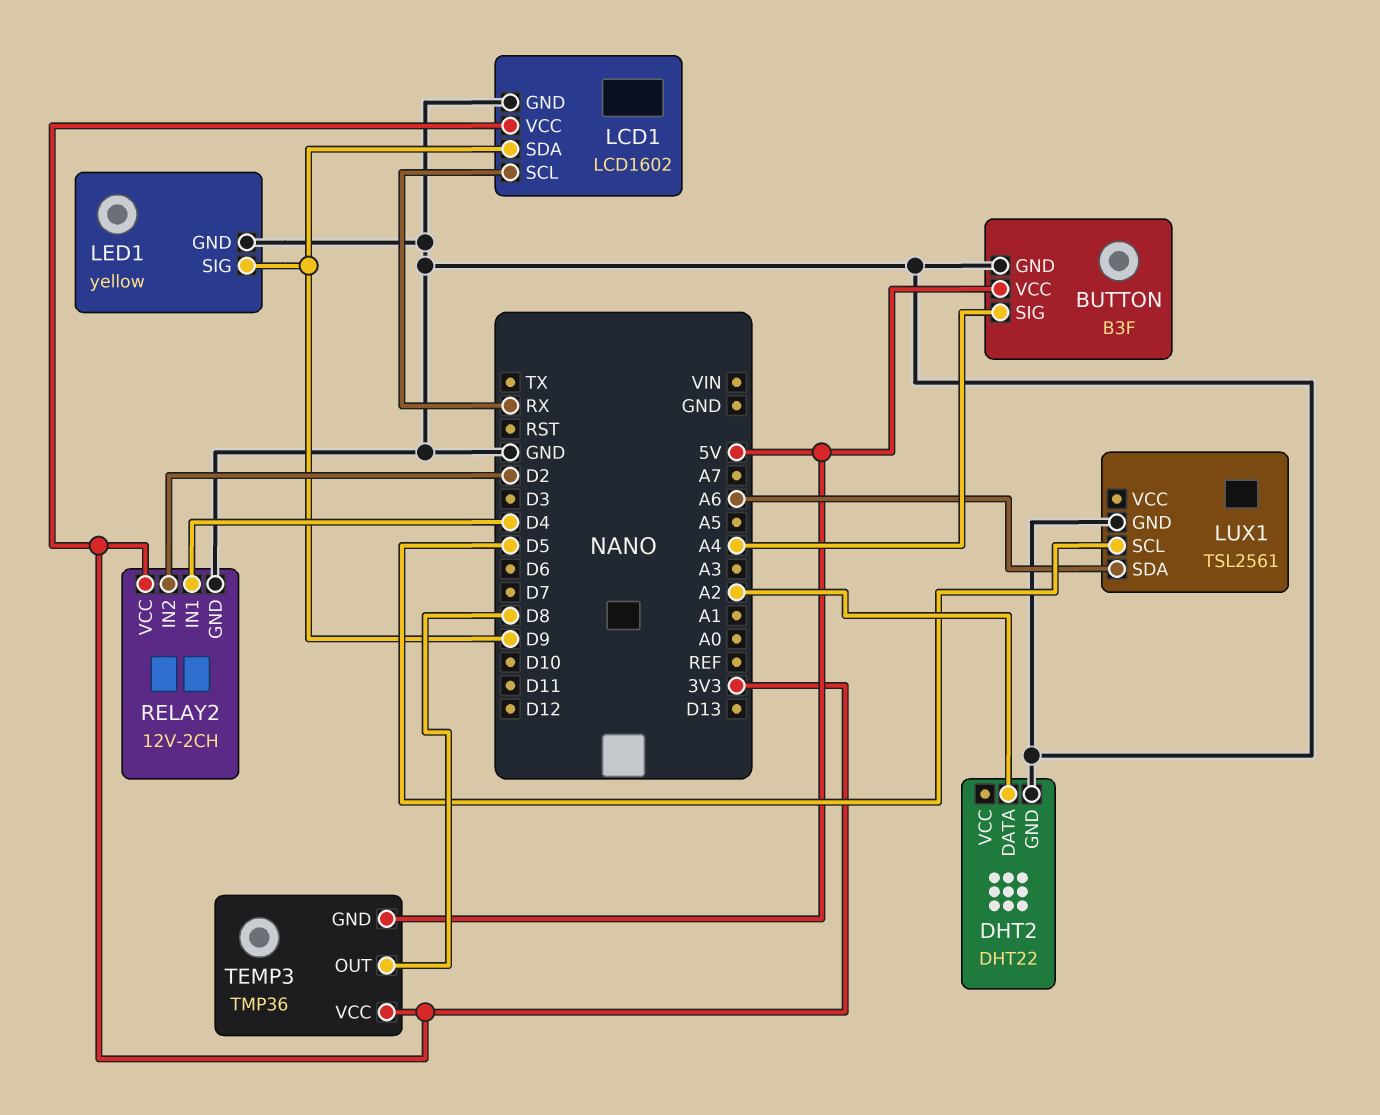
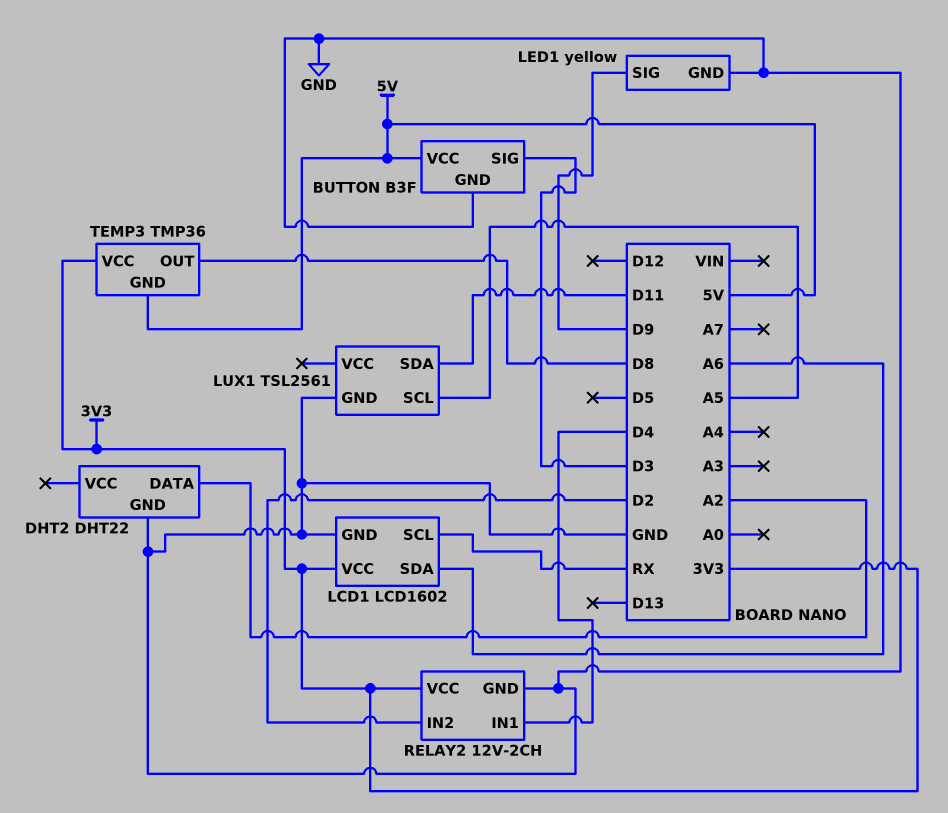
BUTTON pin SIG: A4 -> D3
LCD1 pin SDA: D9 -> A6
LUX1 pin SCL: D5 -> A5
LUX1 pin SDA: A6 -> D11

